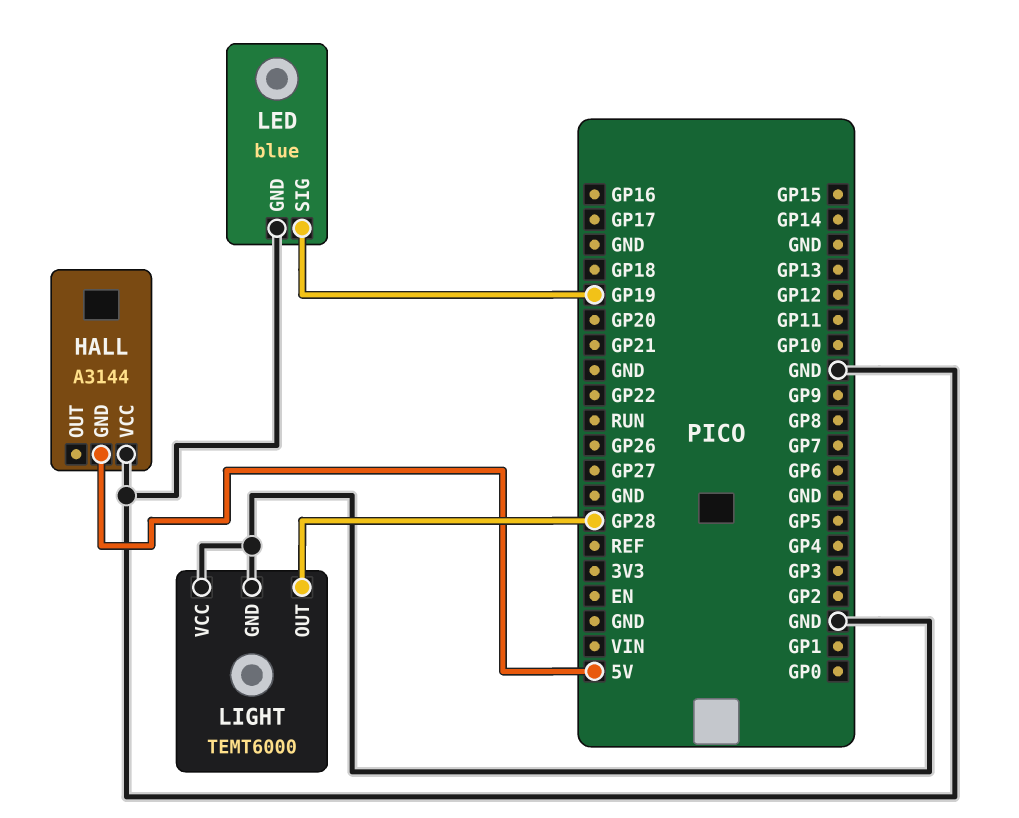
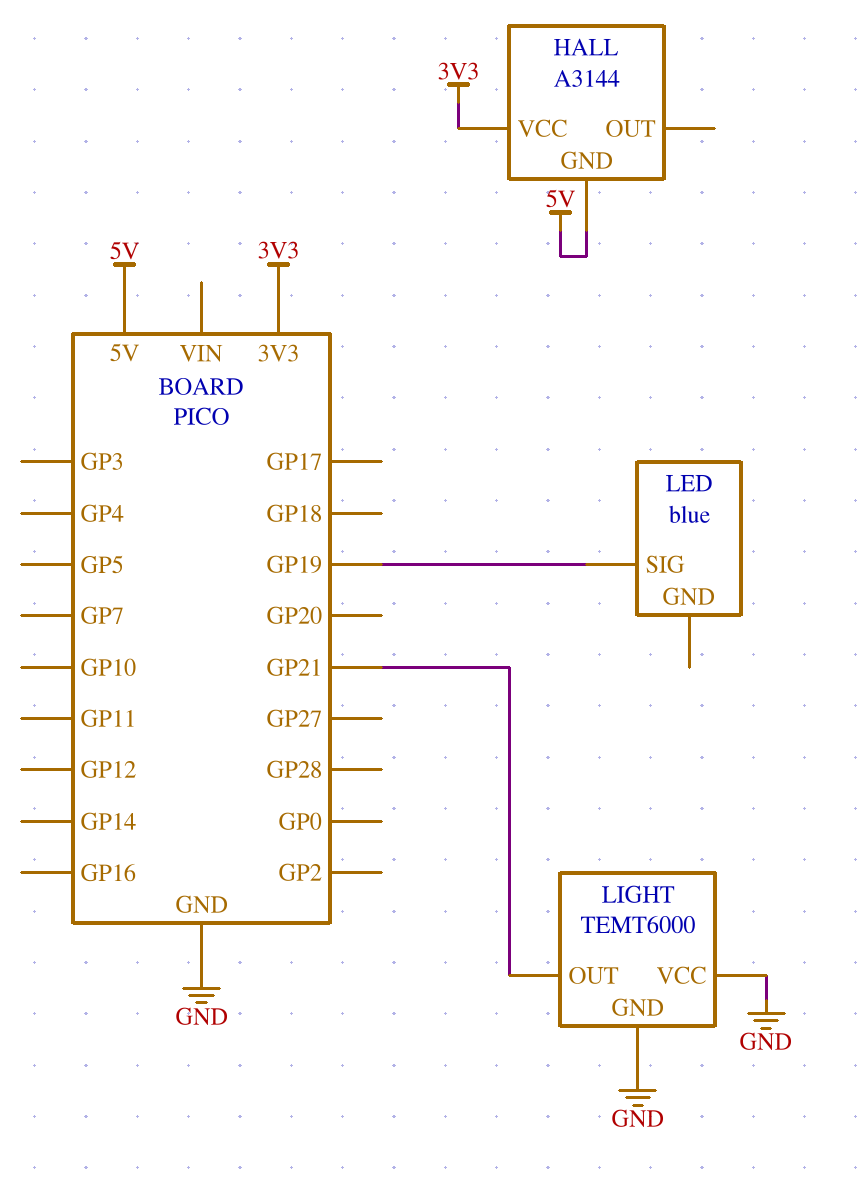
HALL pin VCC: GND -> 3V3
LED pin GND: GND -> none
LIGHT pin OUT: GP28 -> GP21

